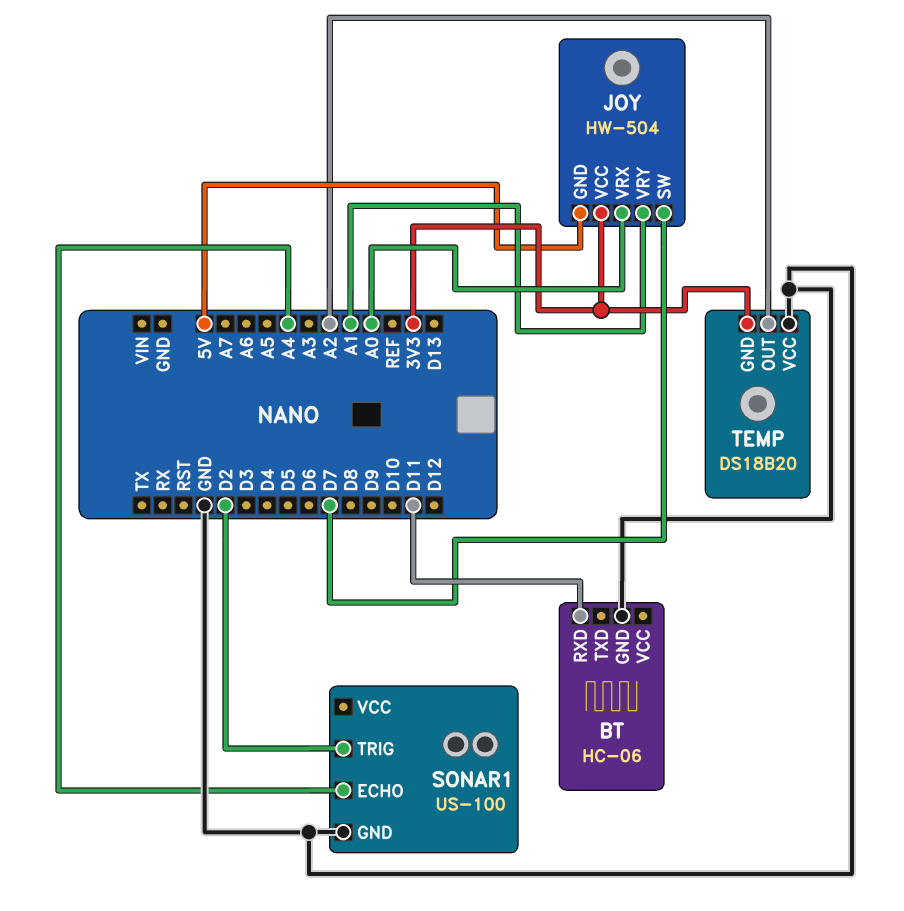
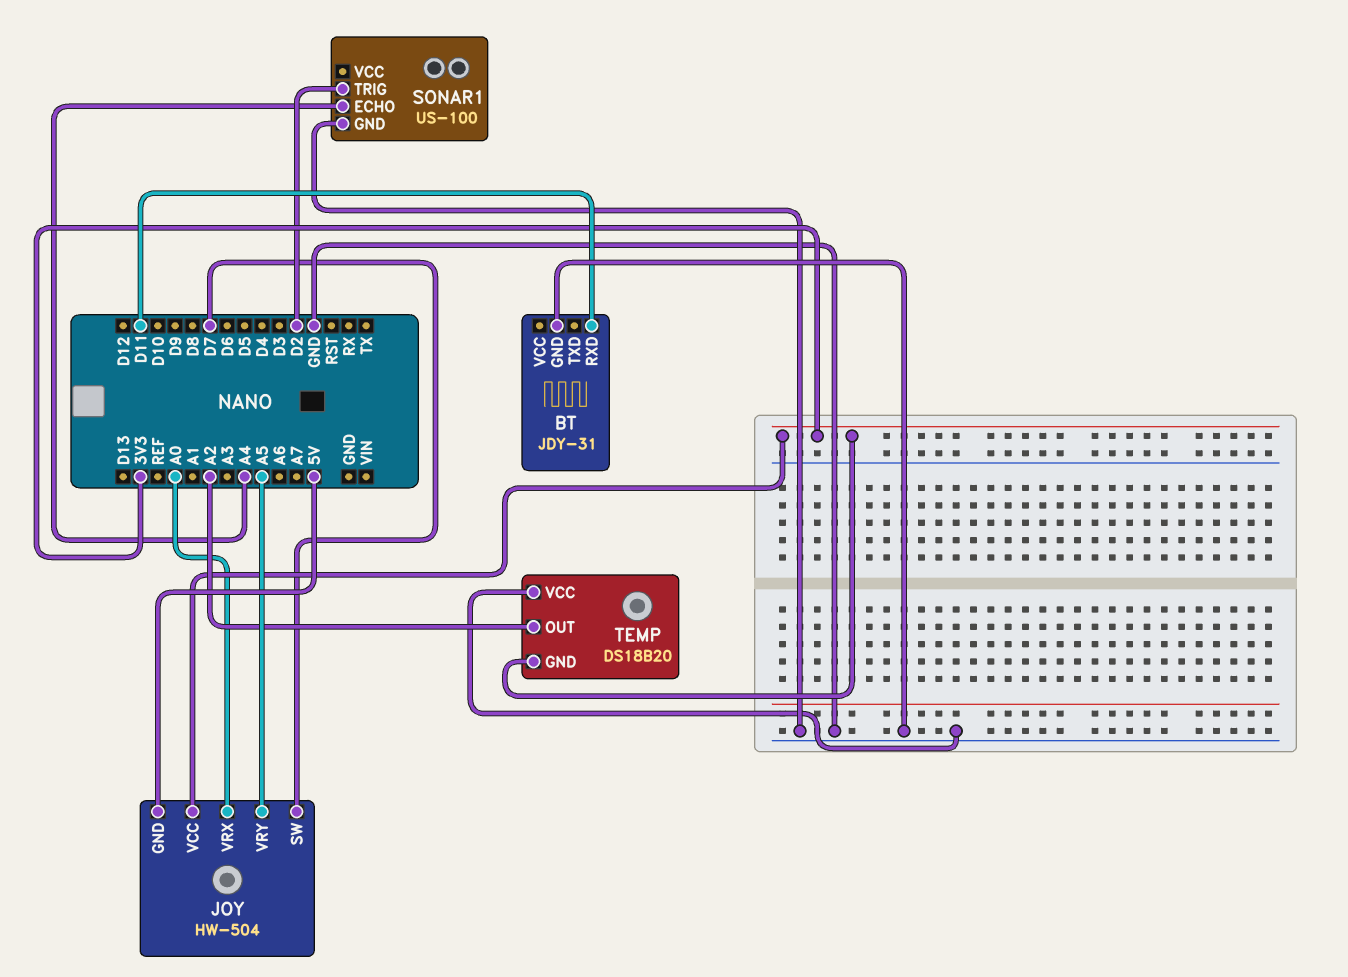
BT: HC-06 -> JDY-31
JOY pin VRY: A1 -> A5

